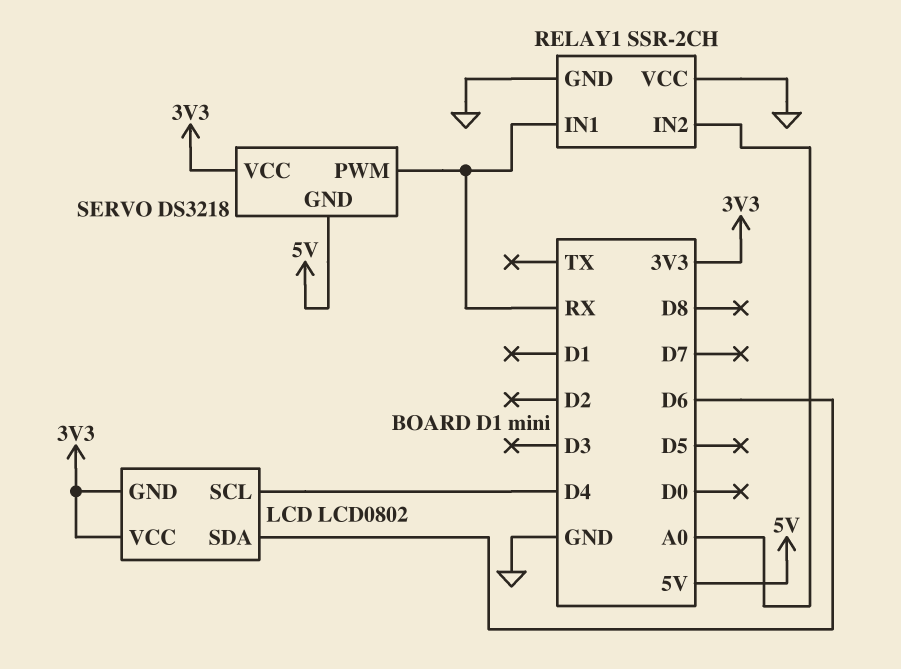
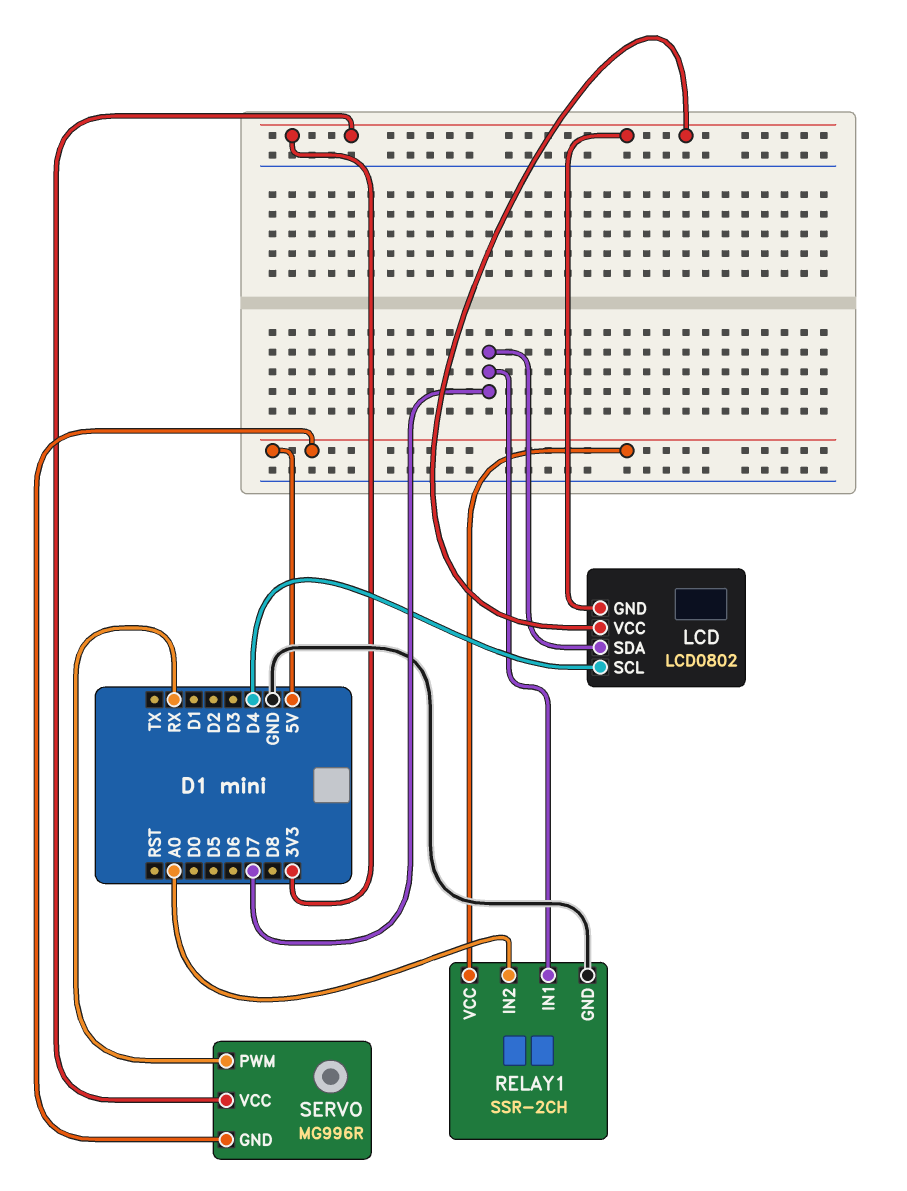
LCD pin SDA: D6 -> D7
RELAY1 pin IN1: RX -> D7
RELAY1 pin VCC: GND -> 5V
SERVO: DS3218 -> MG996R

